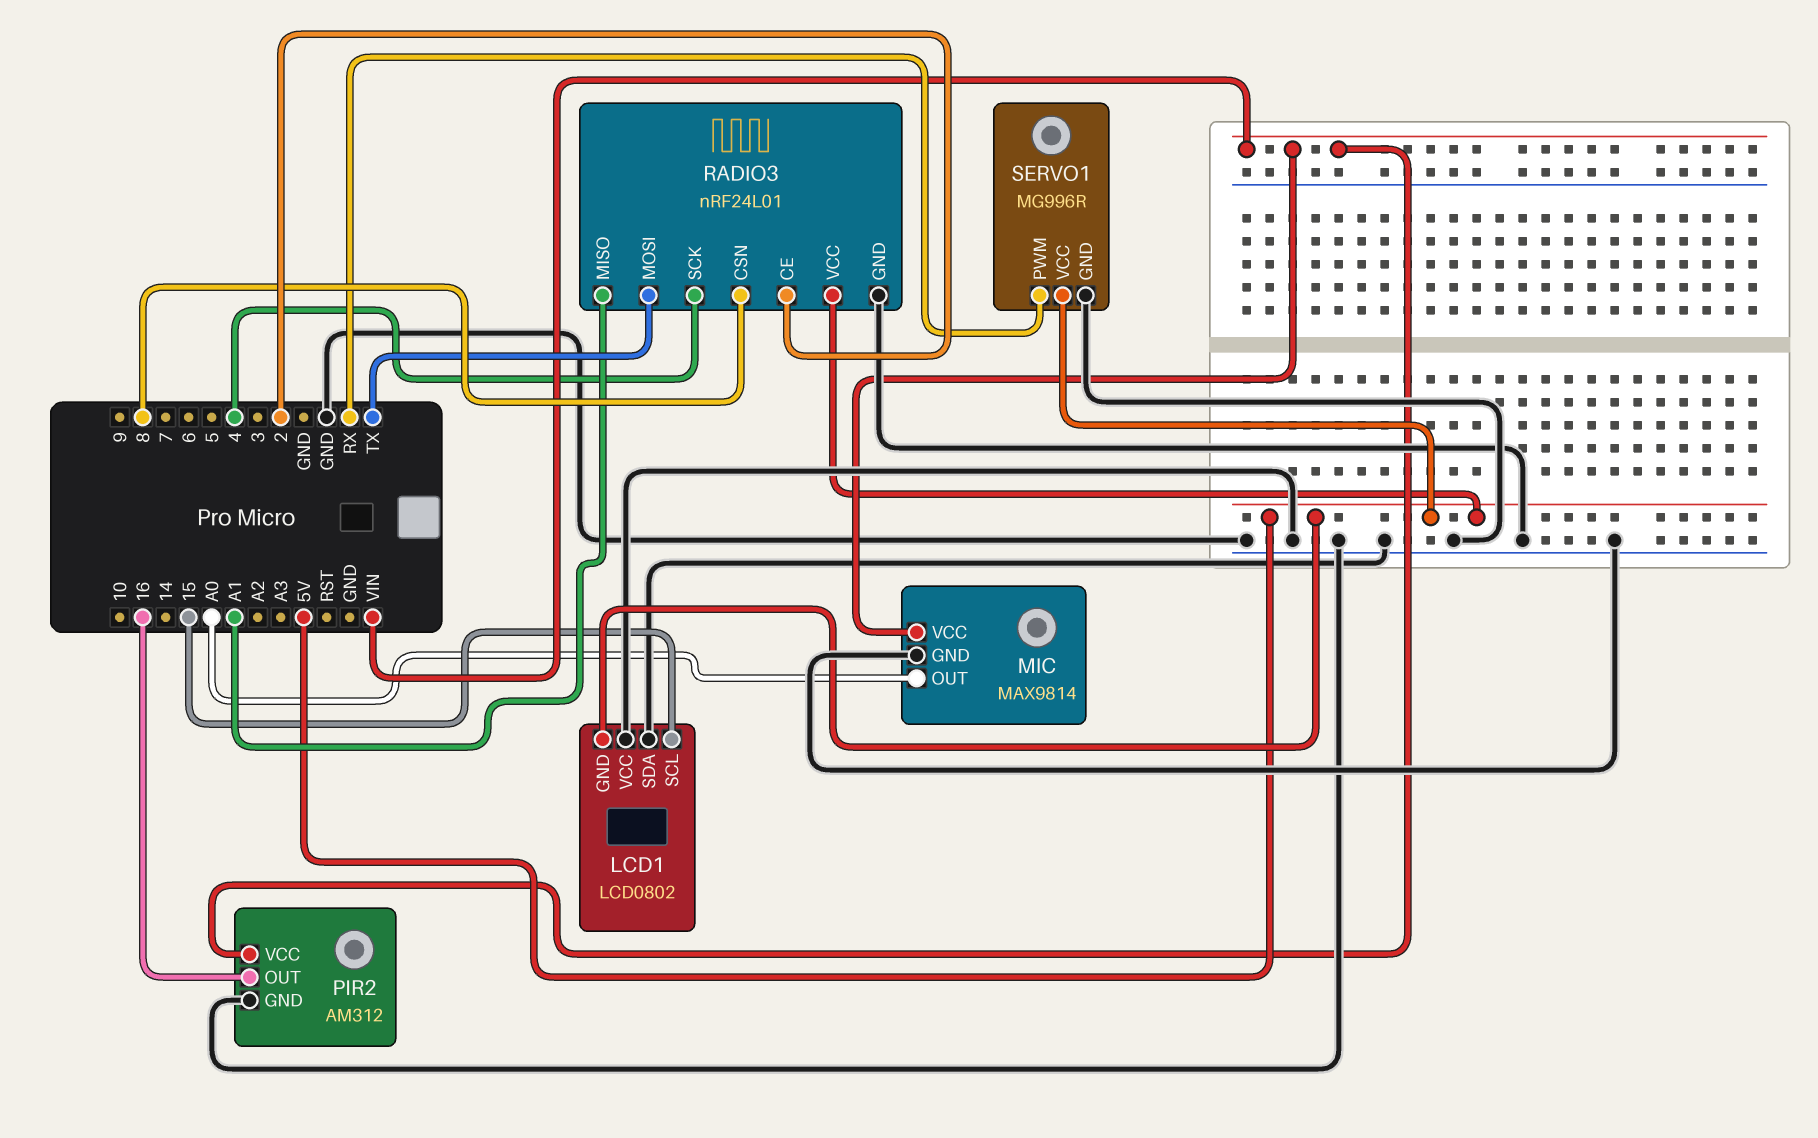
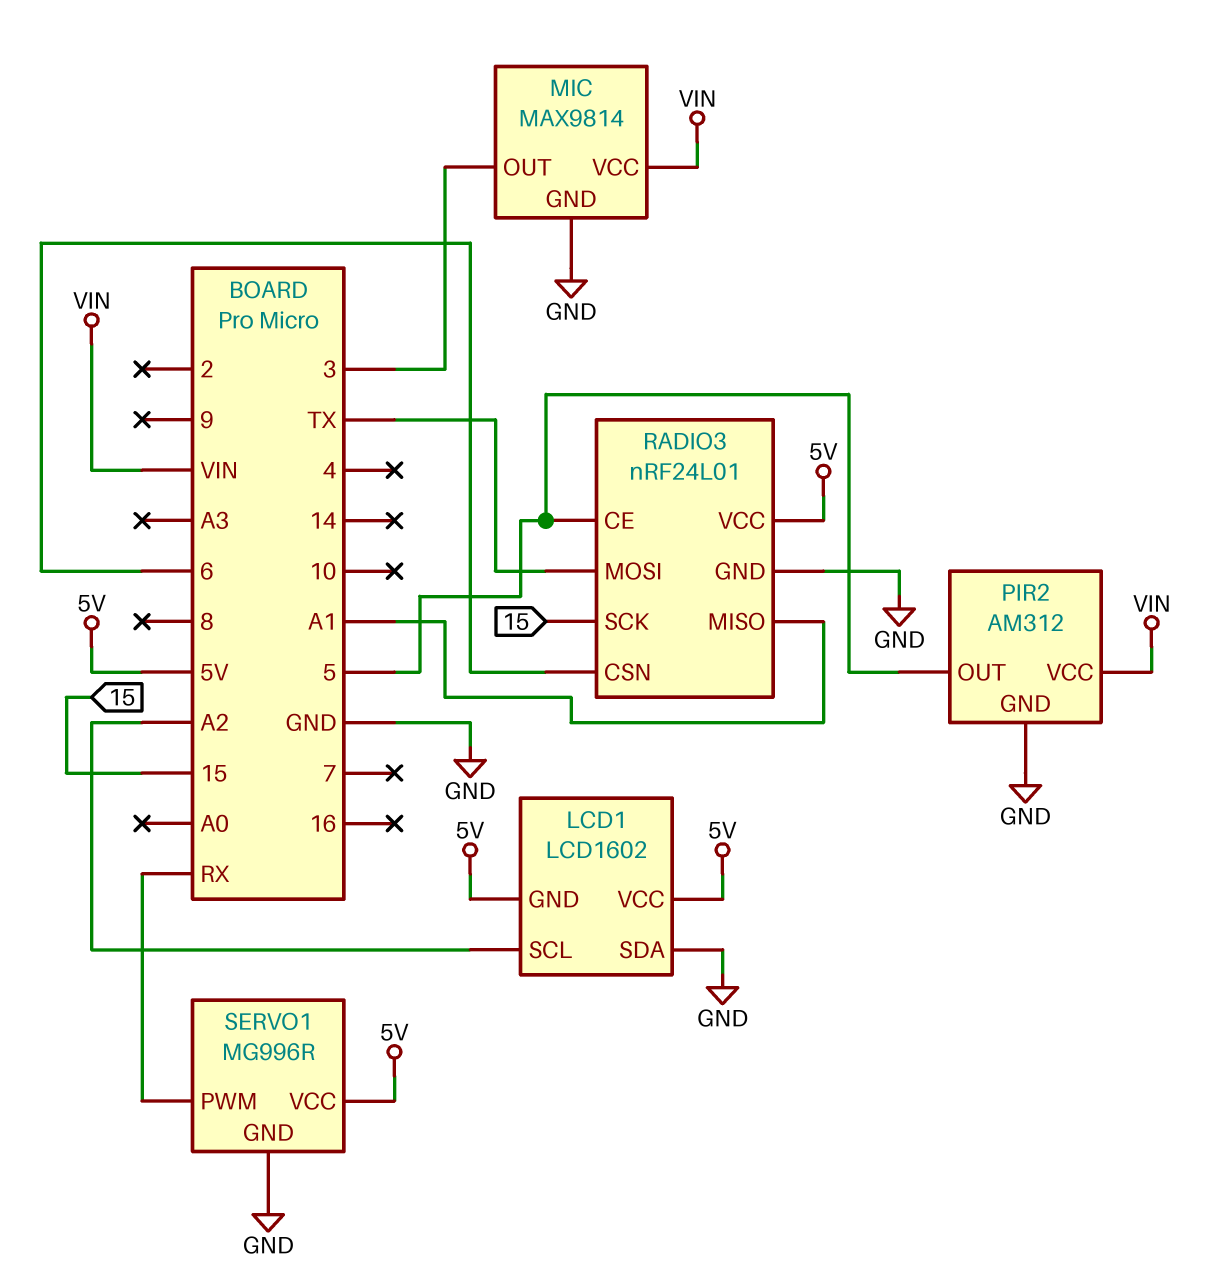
LCD1: LCD0802 -> LCD1602
LCD1 pin SCL: 15 -> A2
LCD1 pin VCC: GND -> 5V
MIC pin OUT: A0 -> 3
PIR2 pin OUT: 16 -> 5
RADIO3 pin CE: 2 -> 5
RADIO3 pin CSN: 8 -> 6
RADIO3 pin SCK: 4 -> 15

